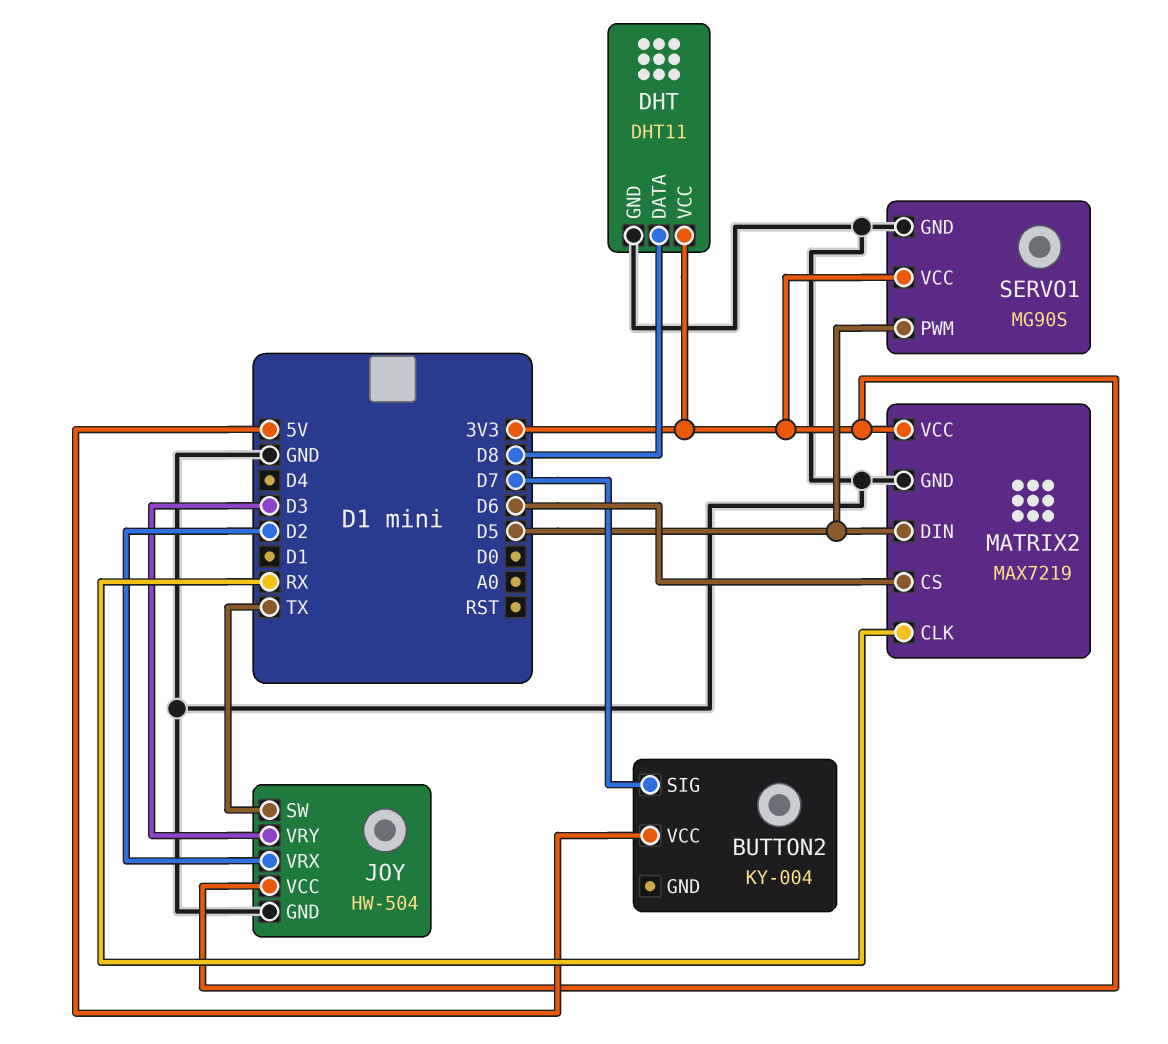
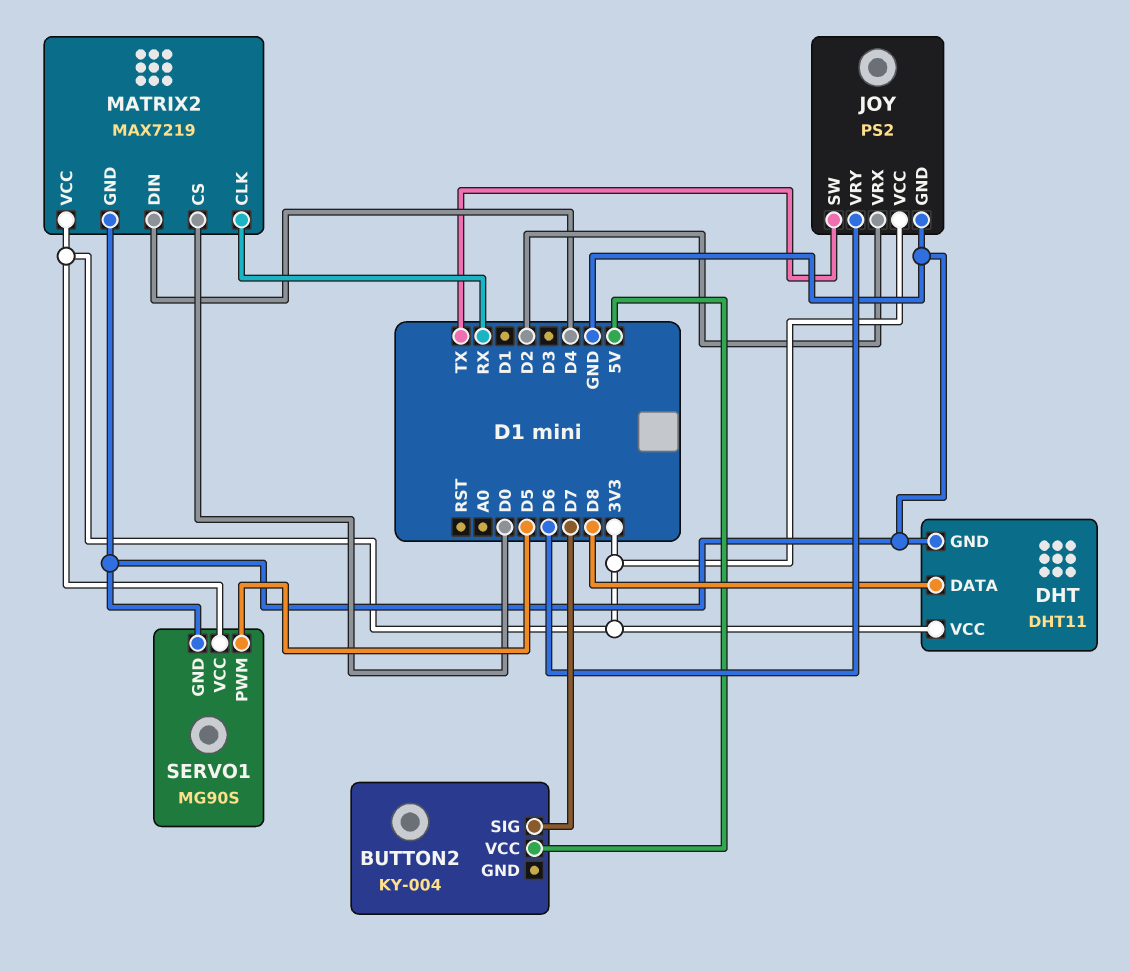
JOY: HW-504 -> PS2
JOY pin VRY: D3 -> D6
MATRIX2 pin CS: D6 -> D0
MATRIX2 pin DIN: D5 -> D4

